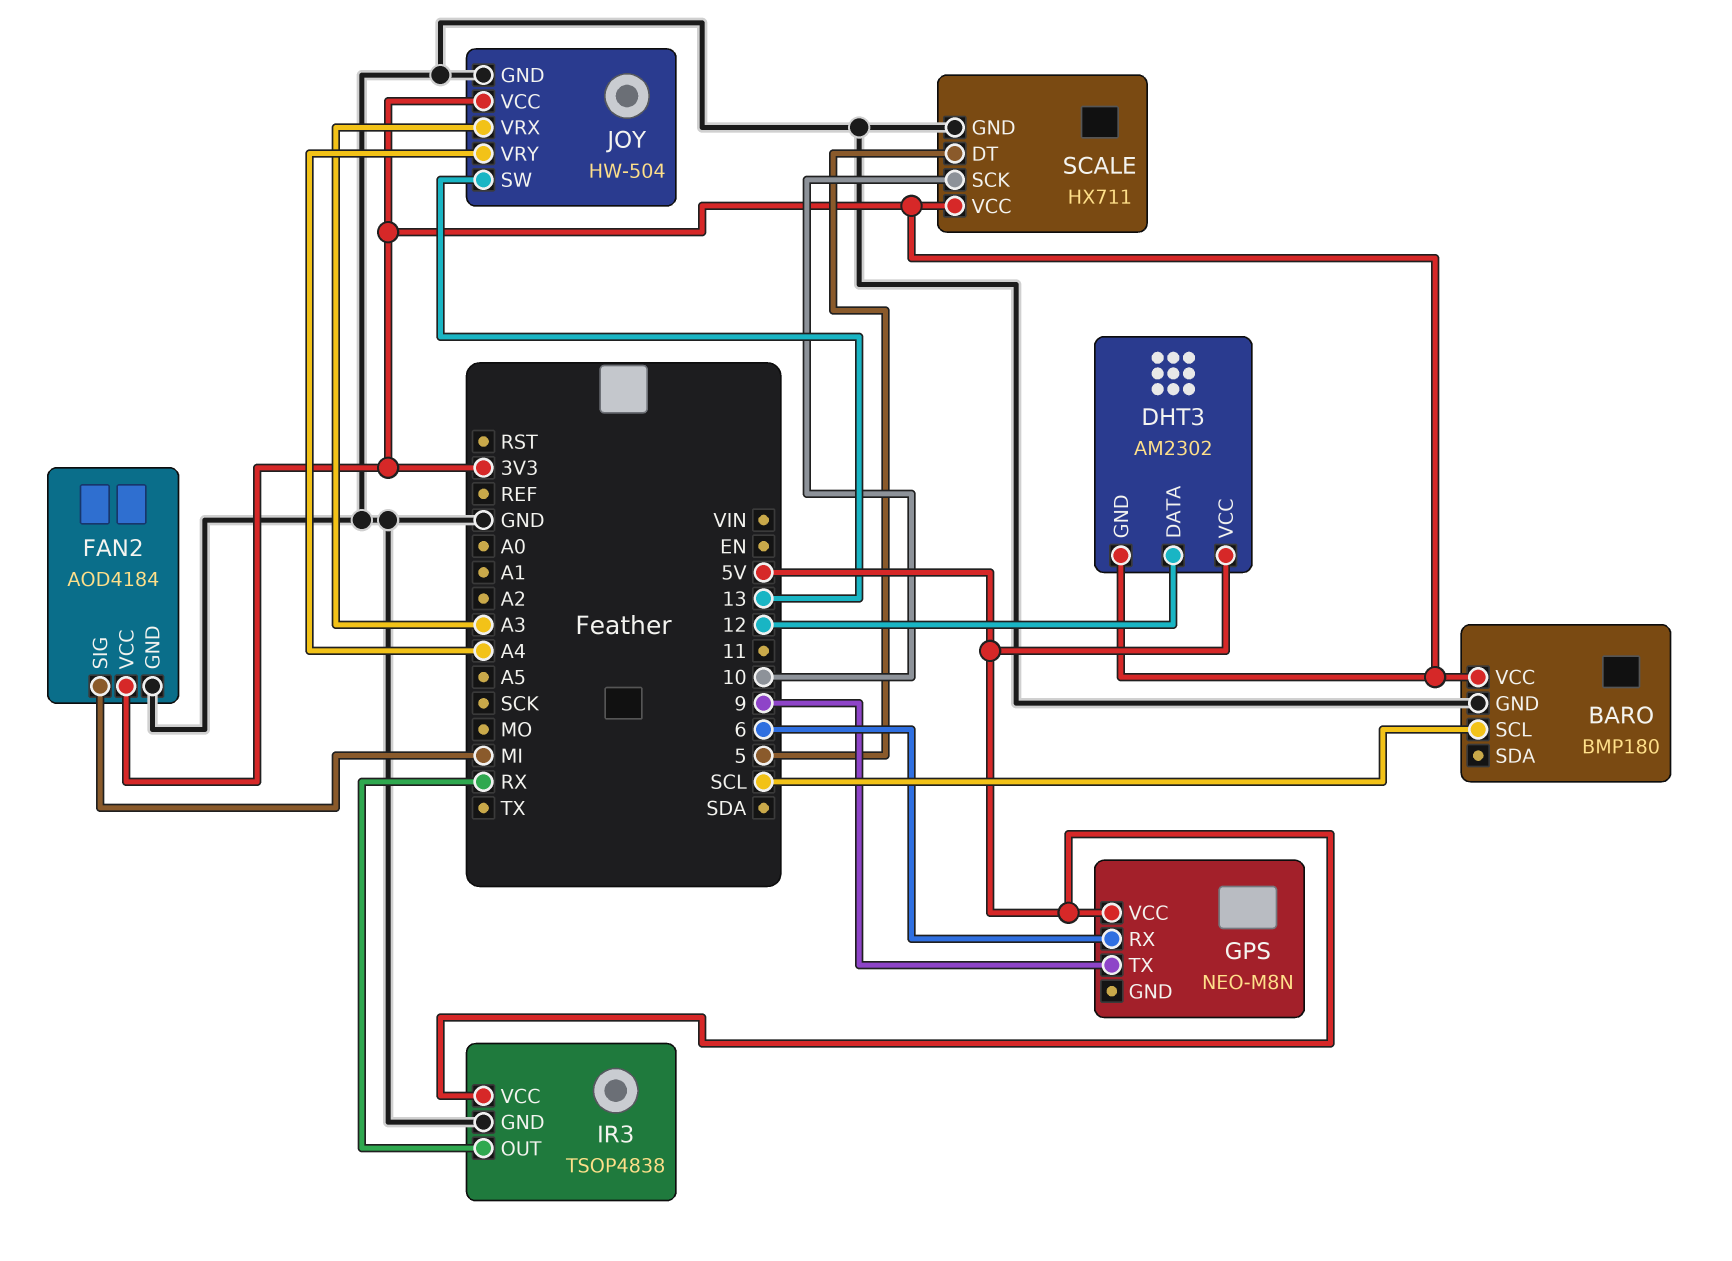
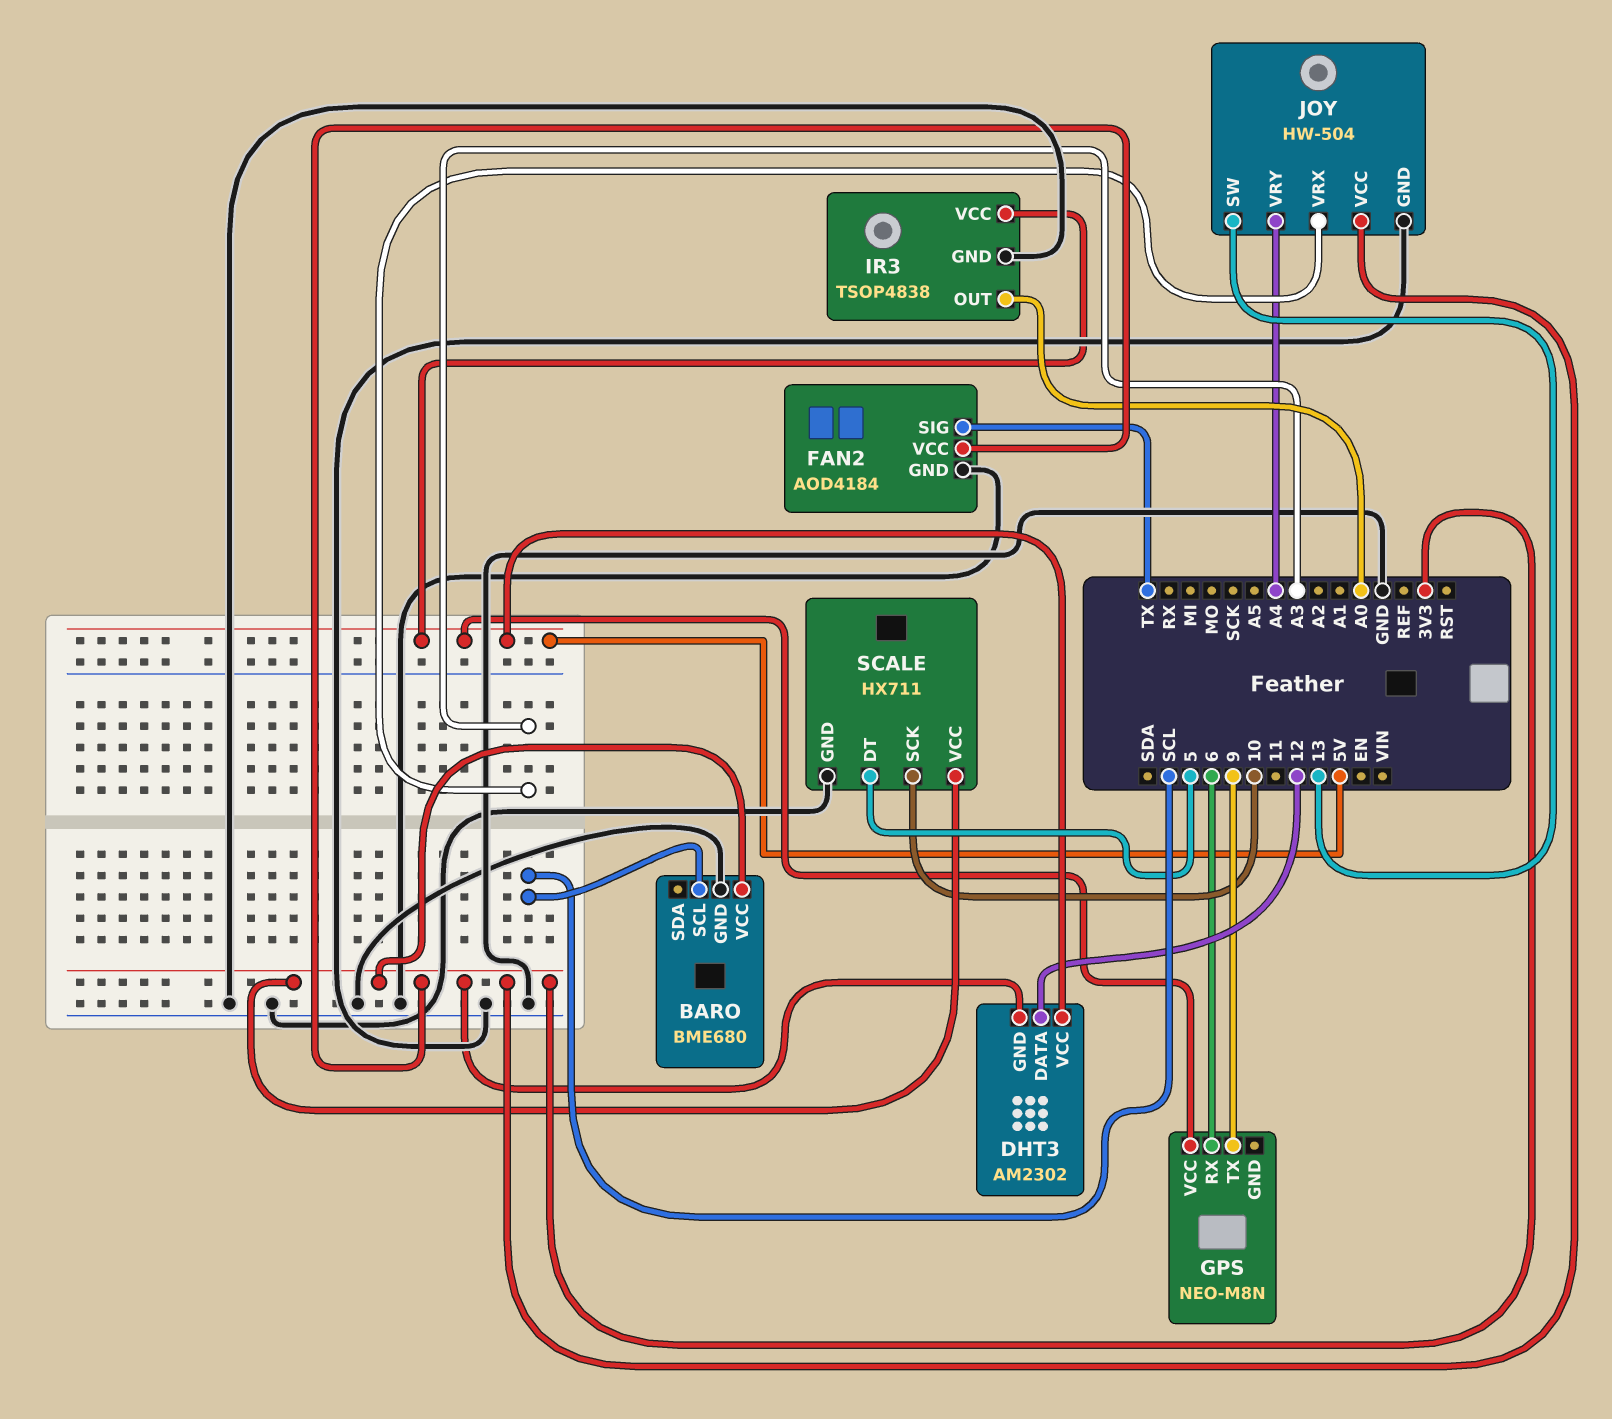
BARO: BMP180 -> BME680
FAN2 pin SIG: MI -> TX
IR3 pin OUT: RX -> A0

